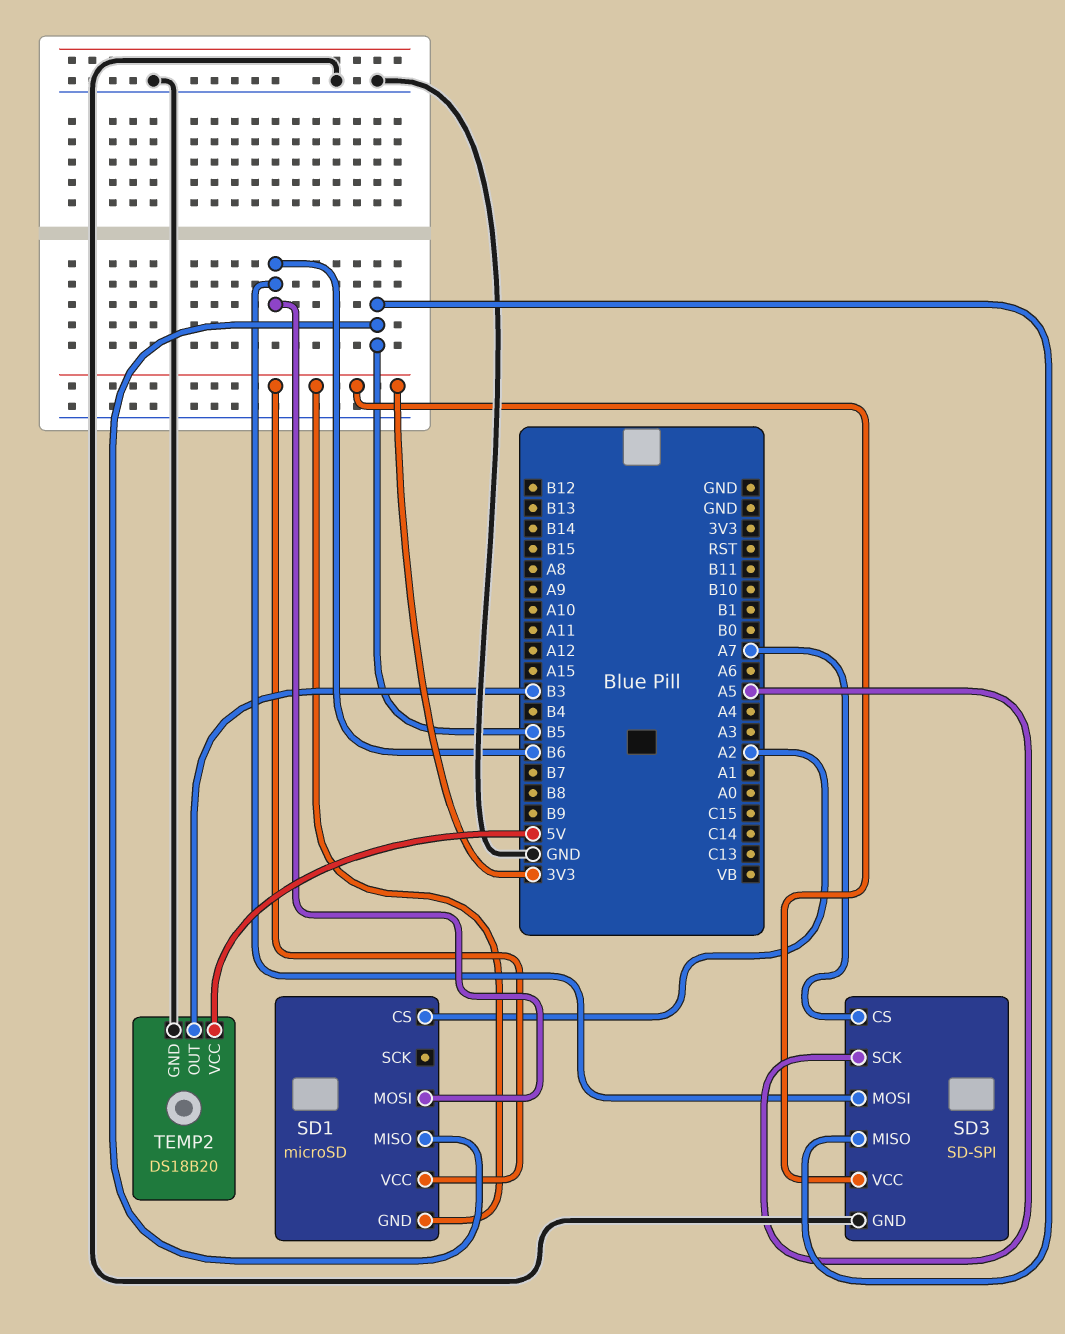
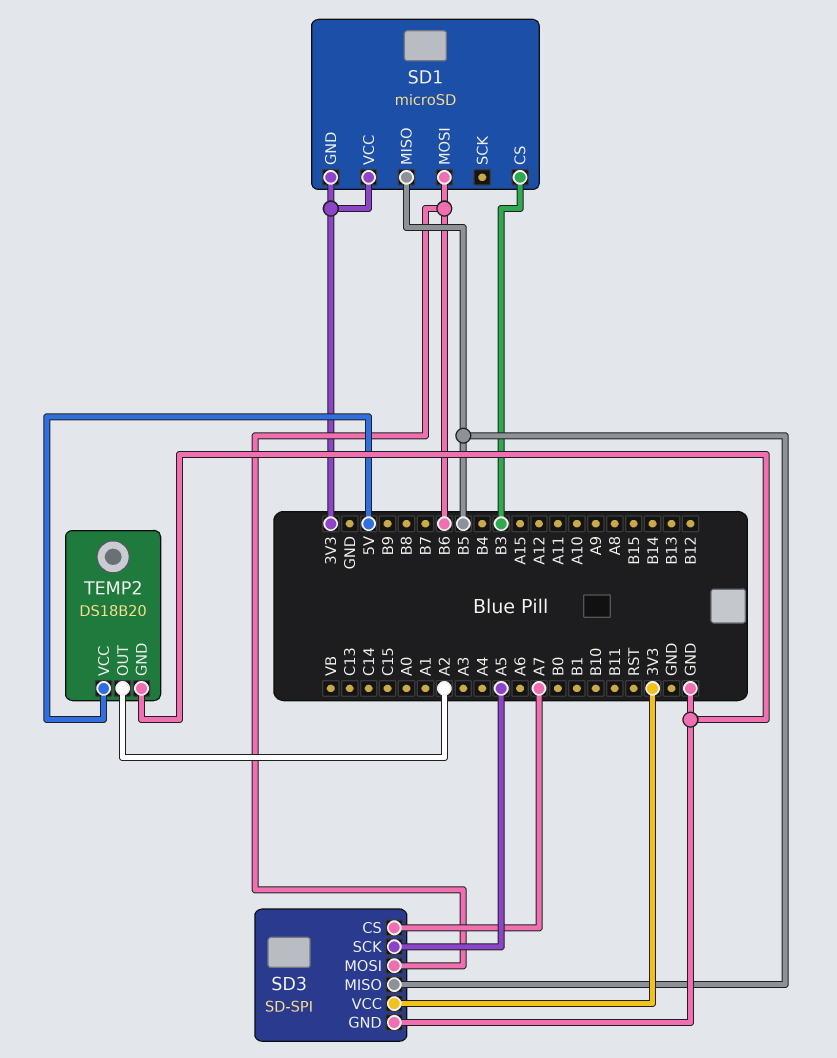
SD1 pin CS: A2 -> B3
TEMP2 pin OUT: B3 -> A2

